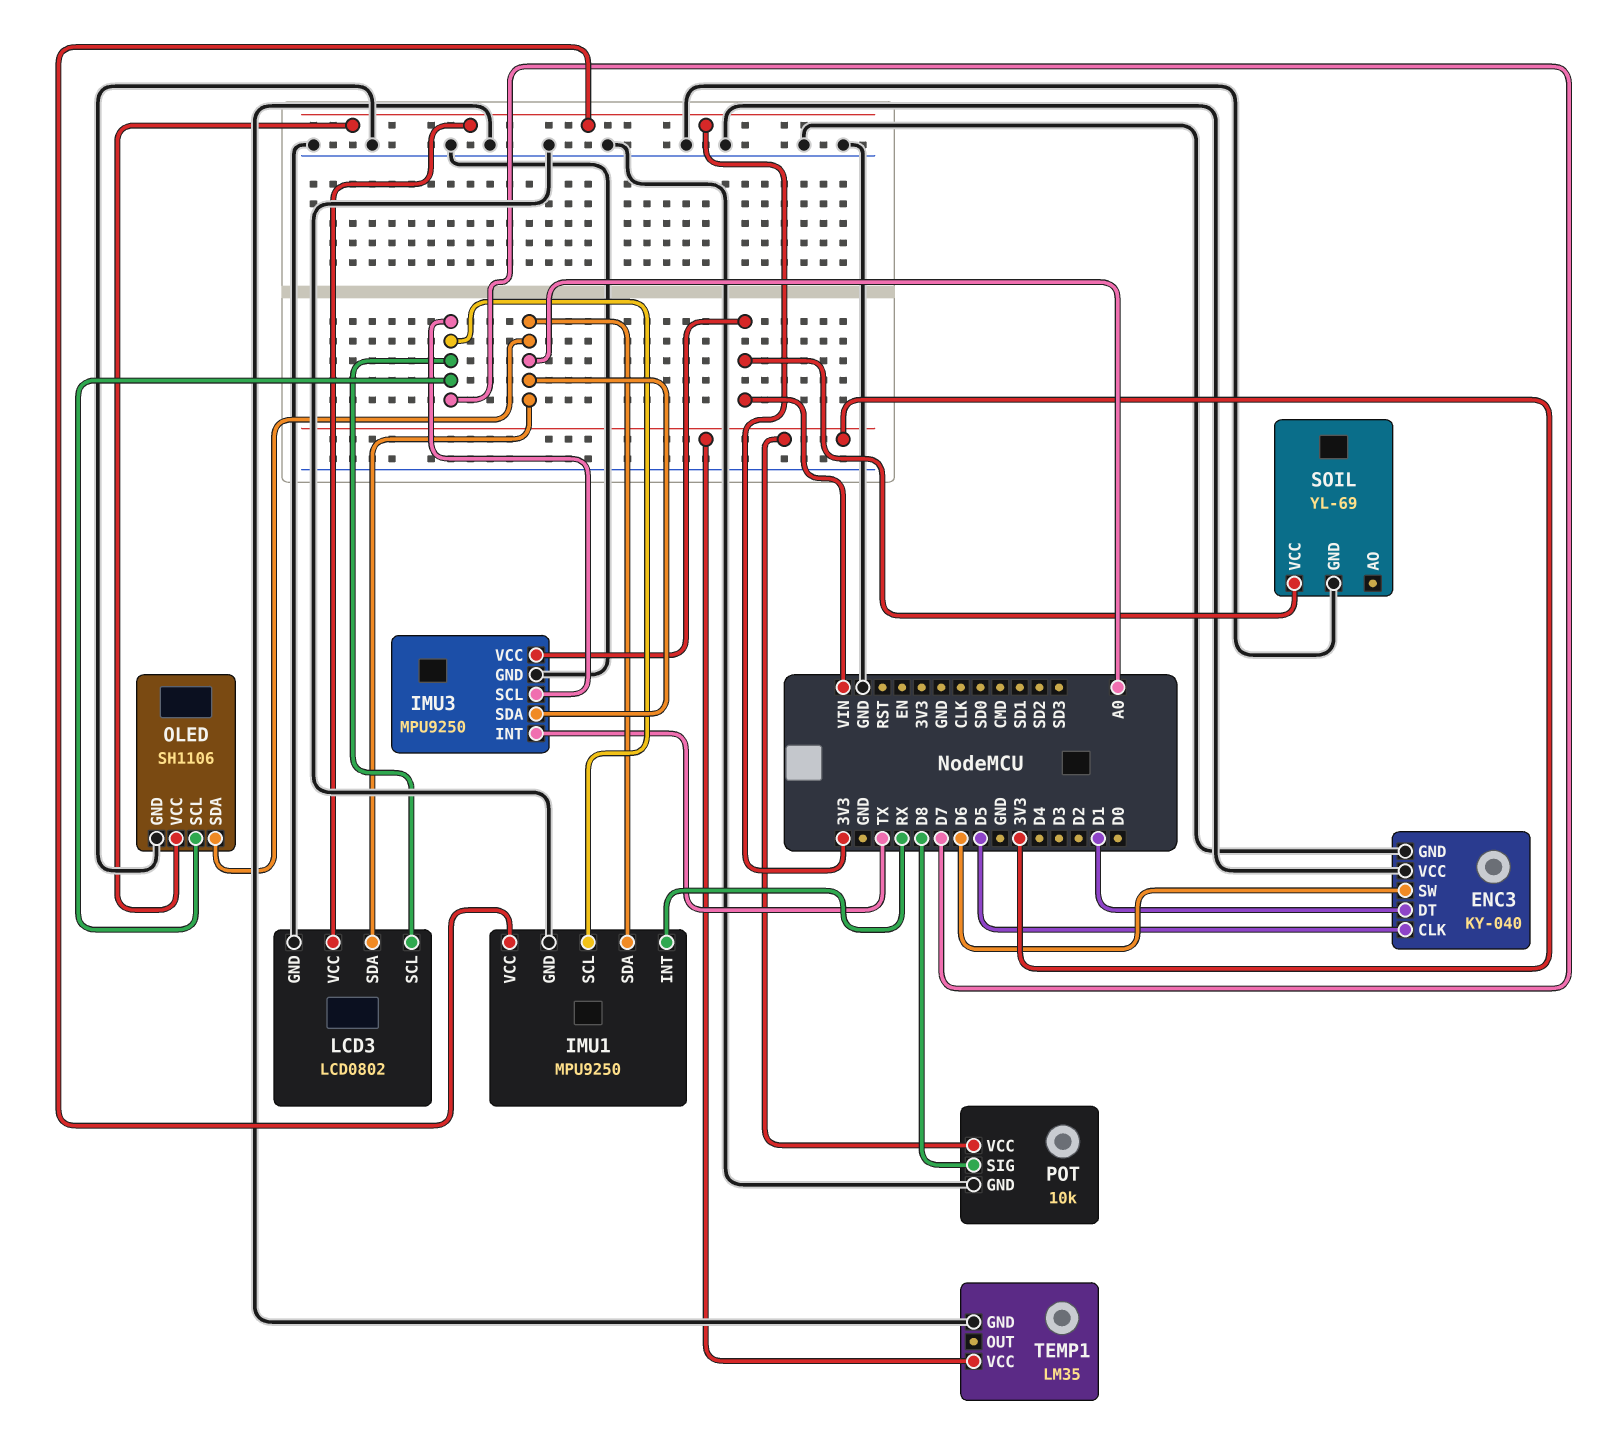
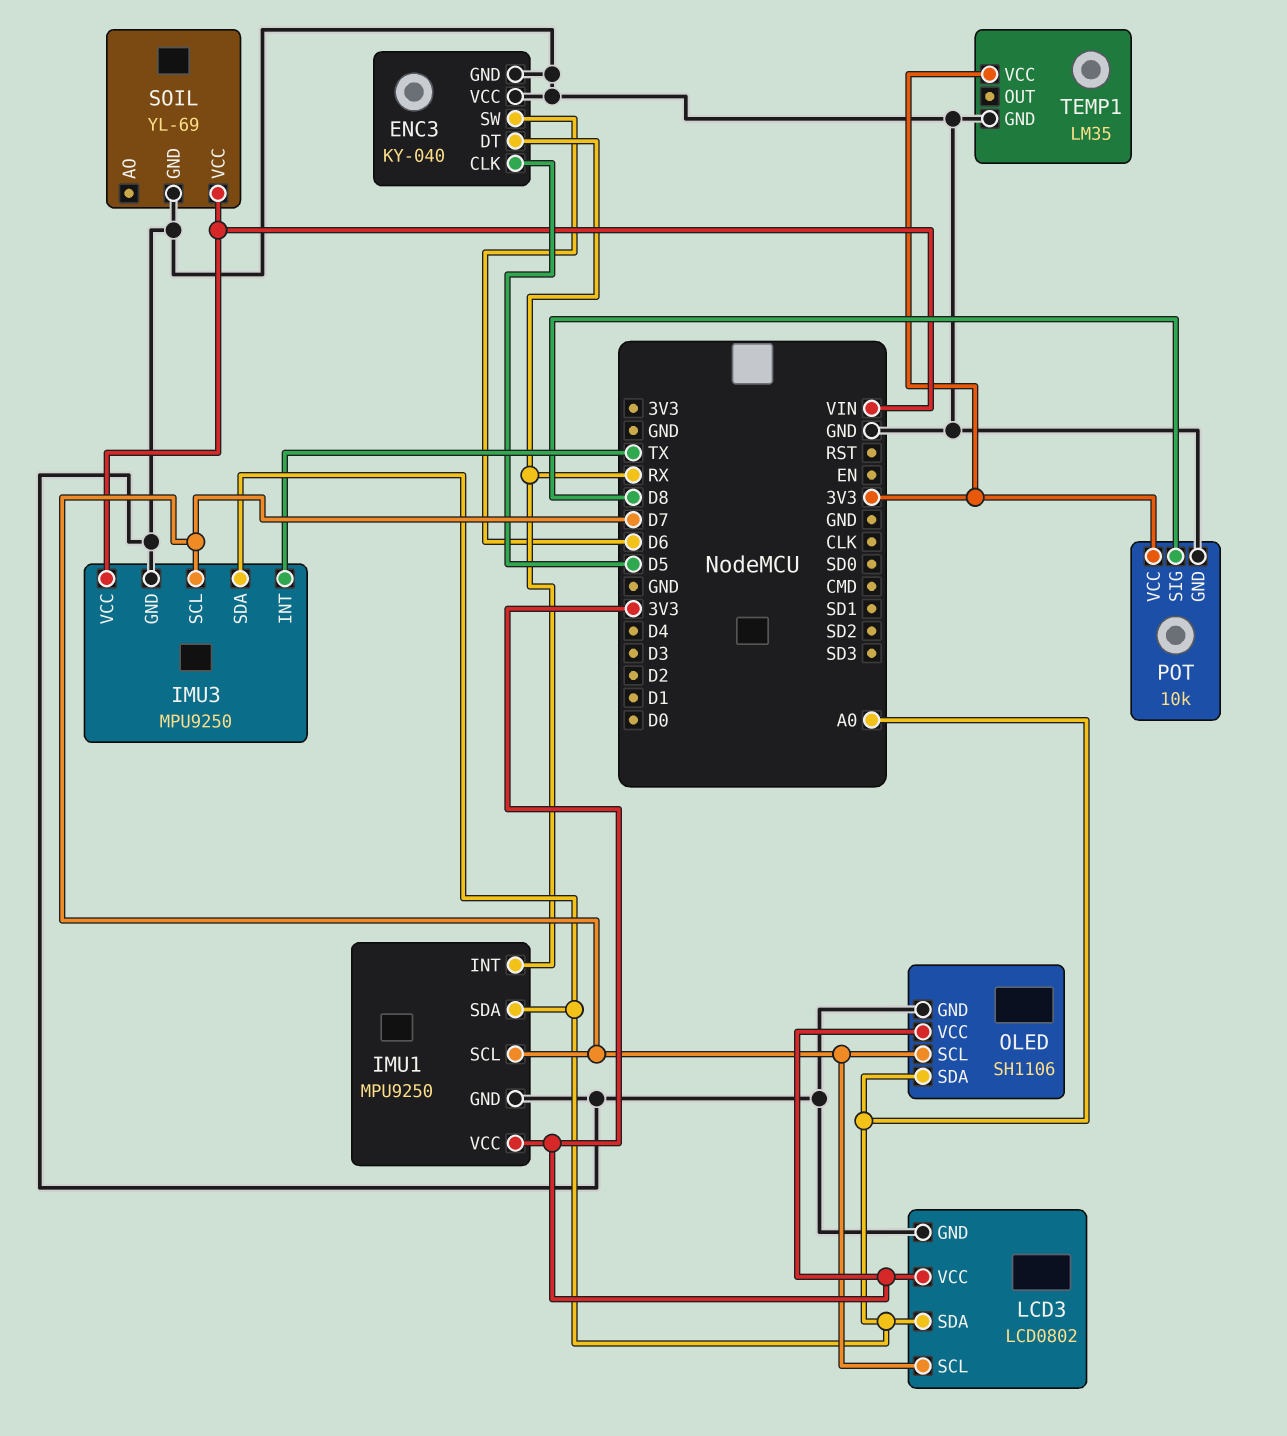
ENC3 pin DT: D1 -> RX

